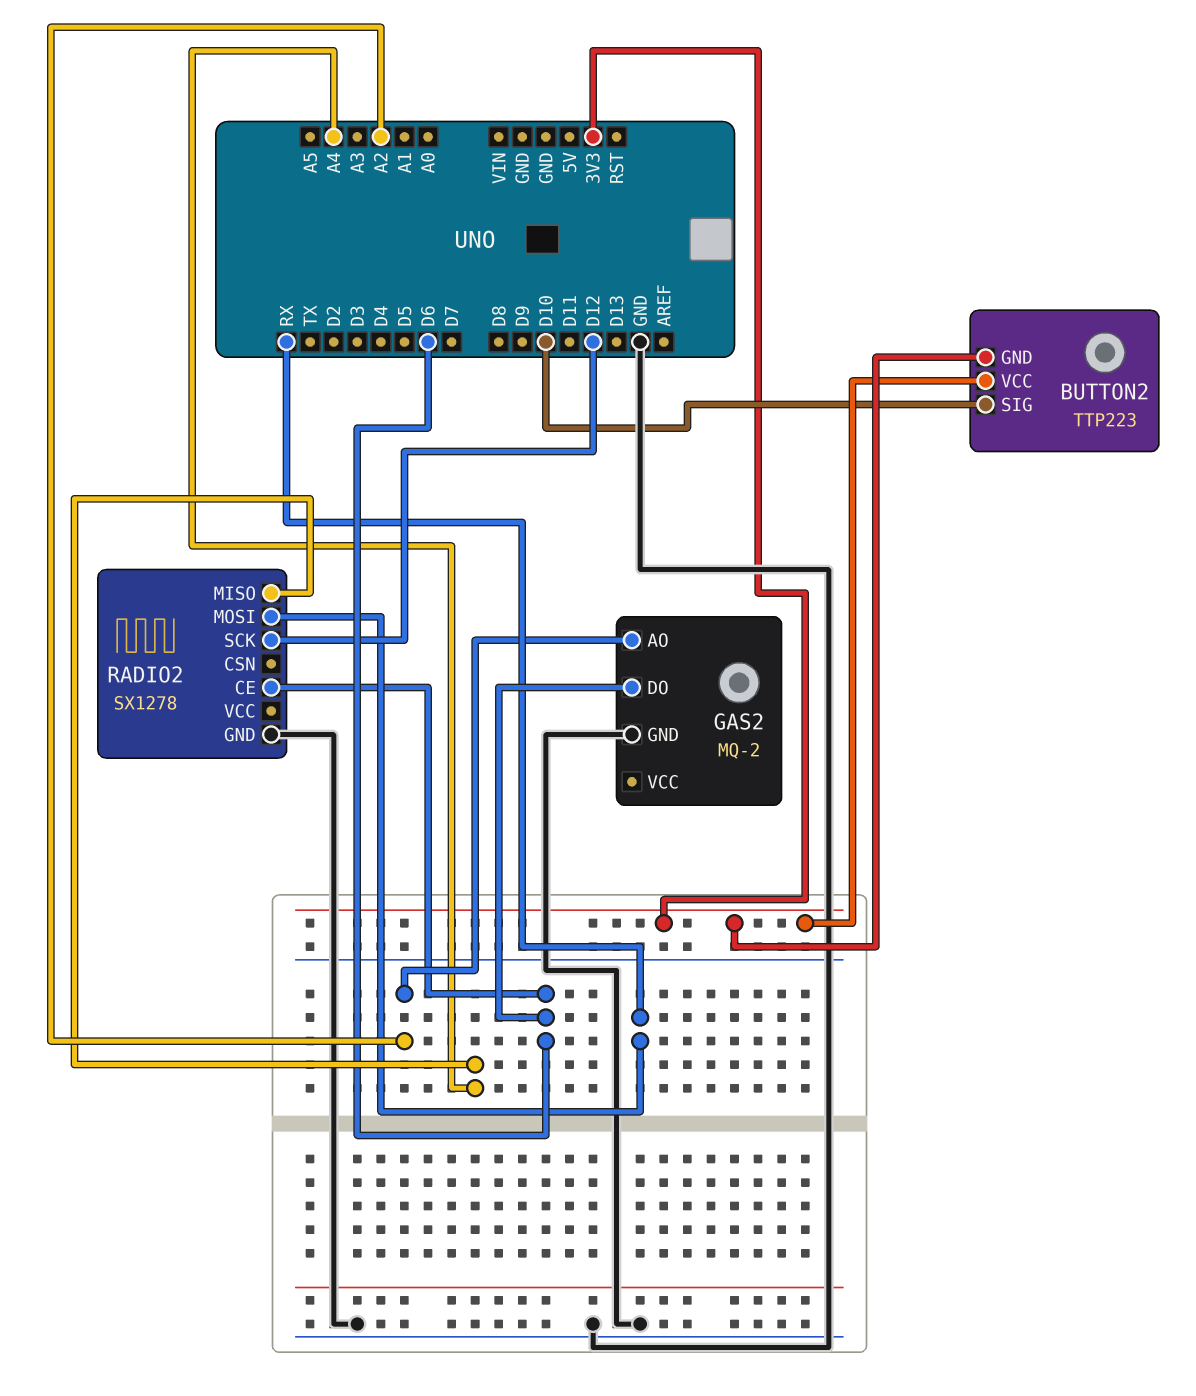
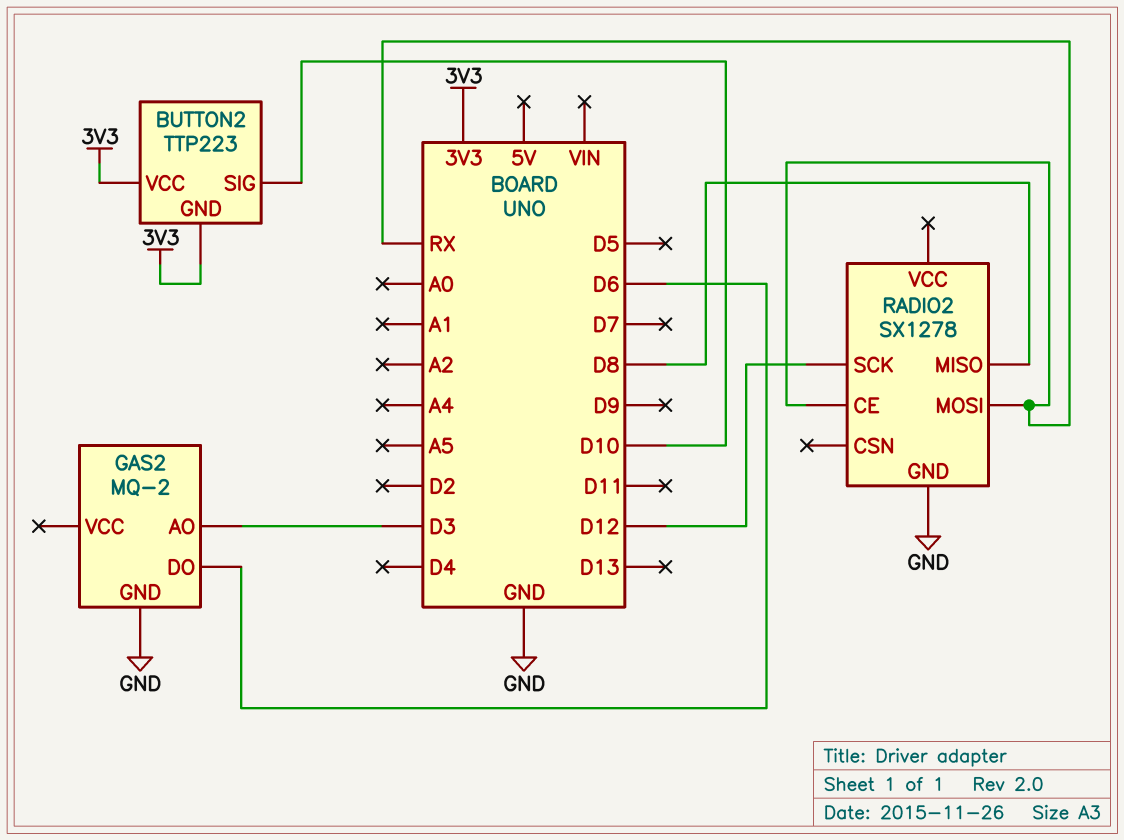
GAS2 pin AO: A2 -> D3
RADIO2 pin CE: D6 -> RX
RADIO2 pin MISO: A4 -> D8

